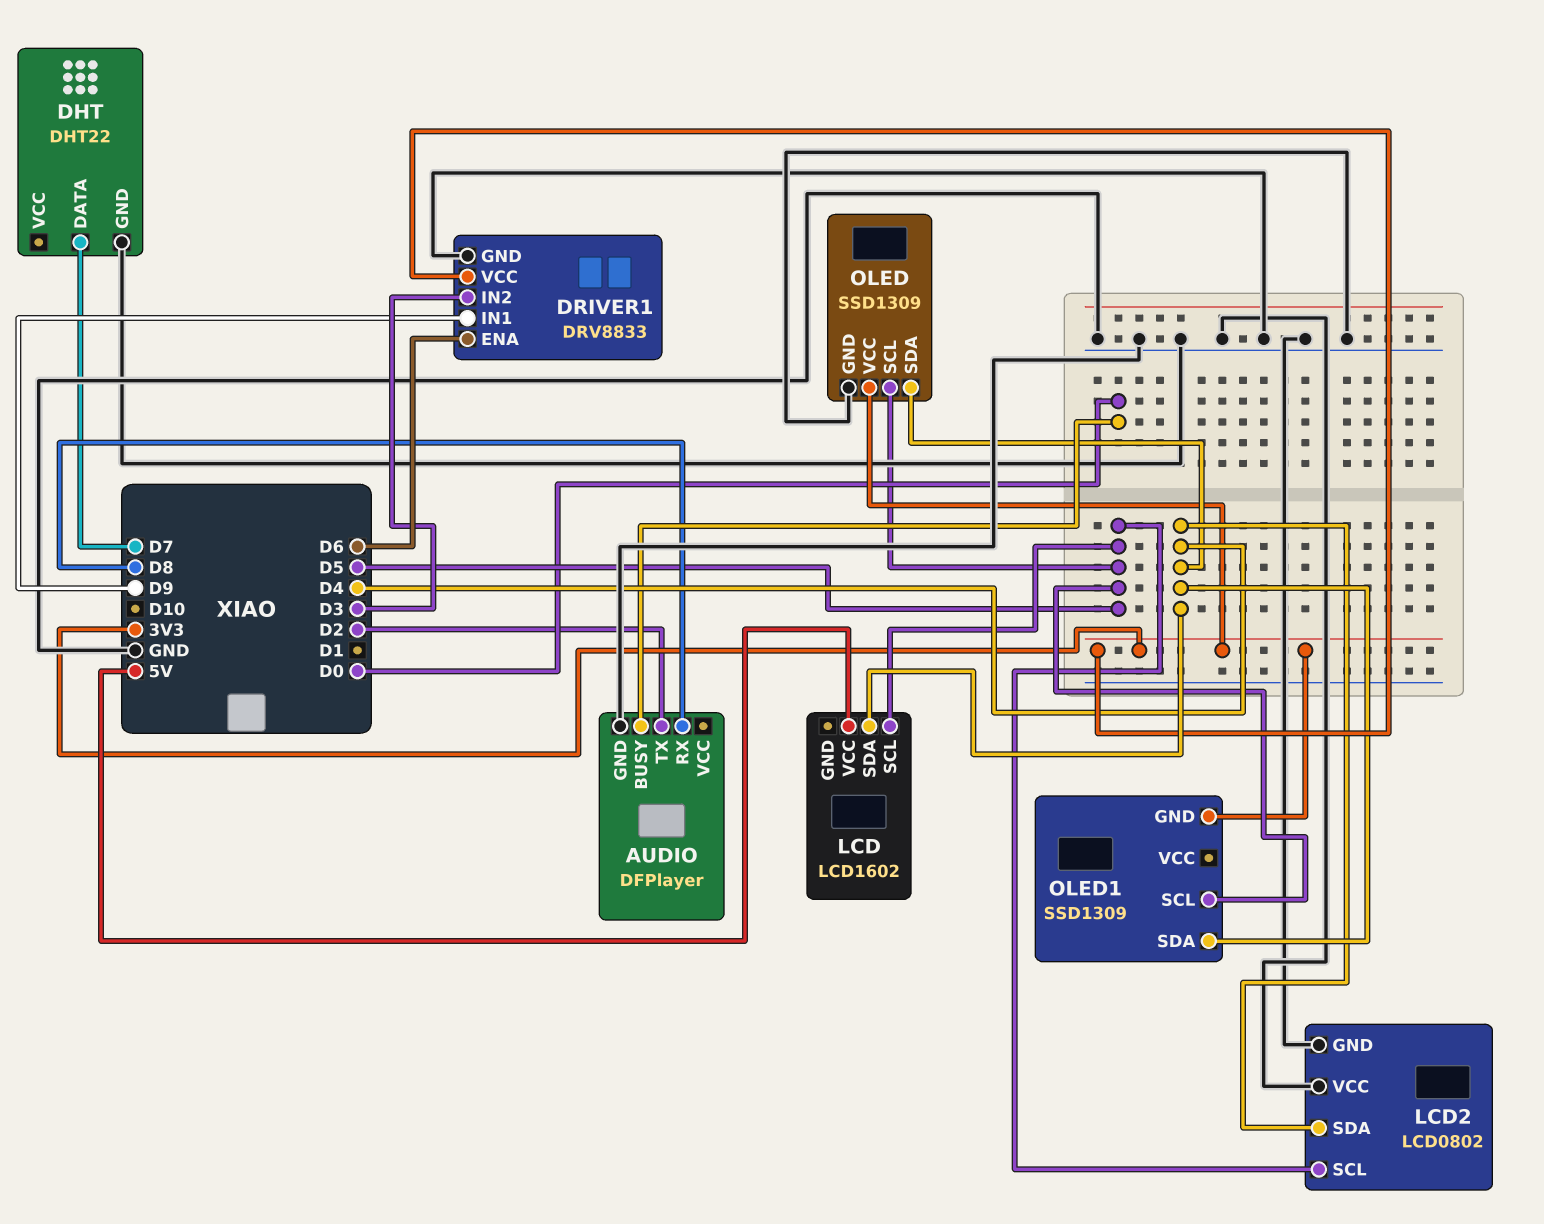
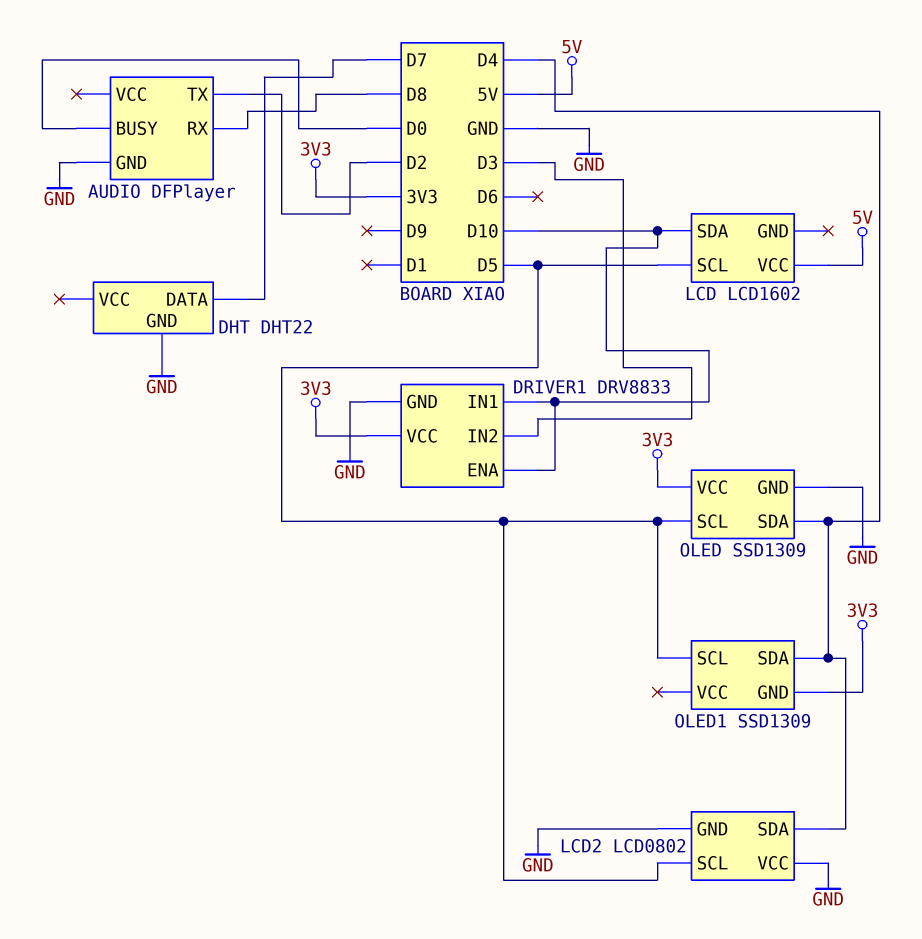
DRIVER1 pin ENA: D6 -> D10
DRIVER1 pin IN1: D9 -> D10
LCD pin SDA: D4 -> D10

